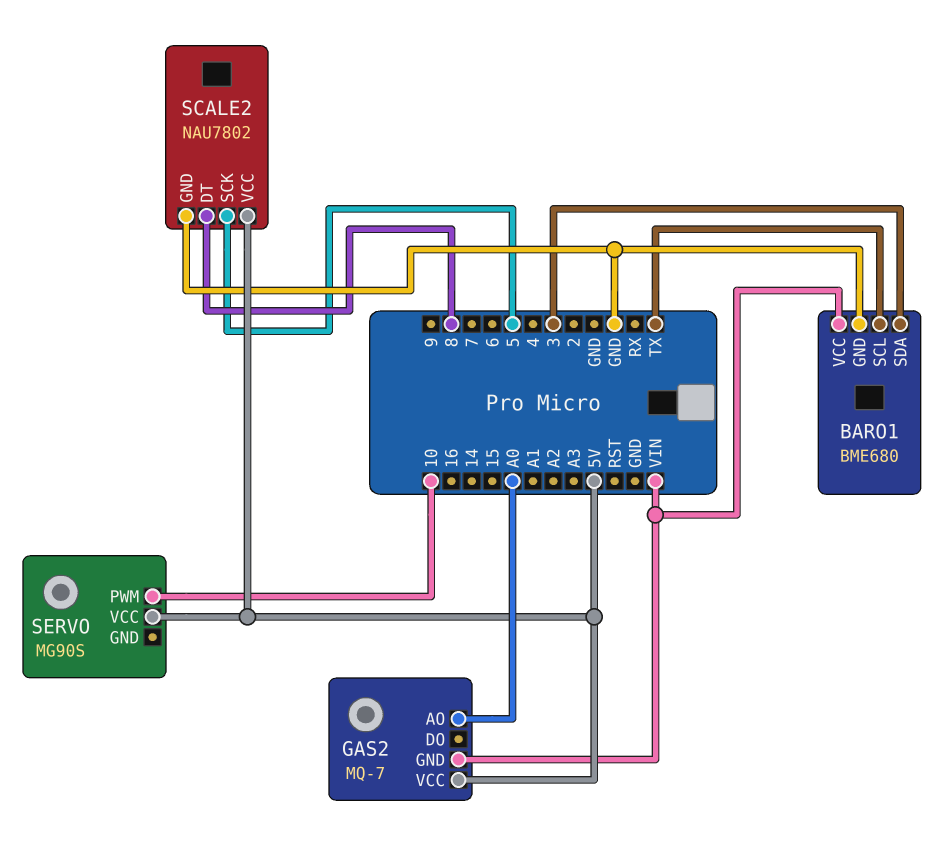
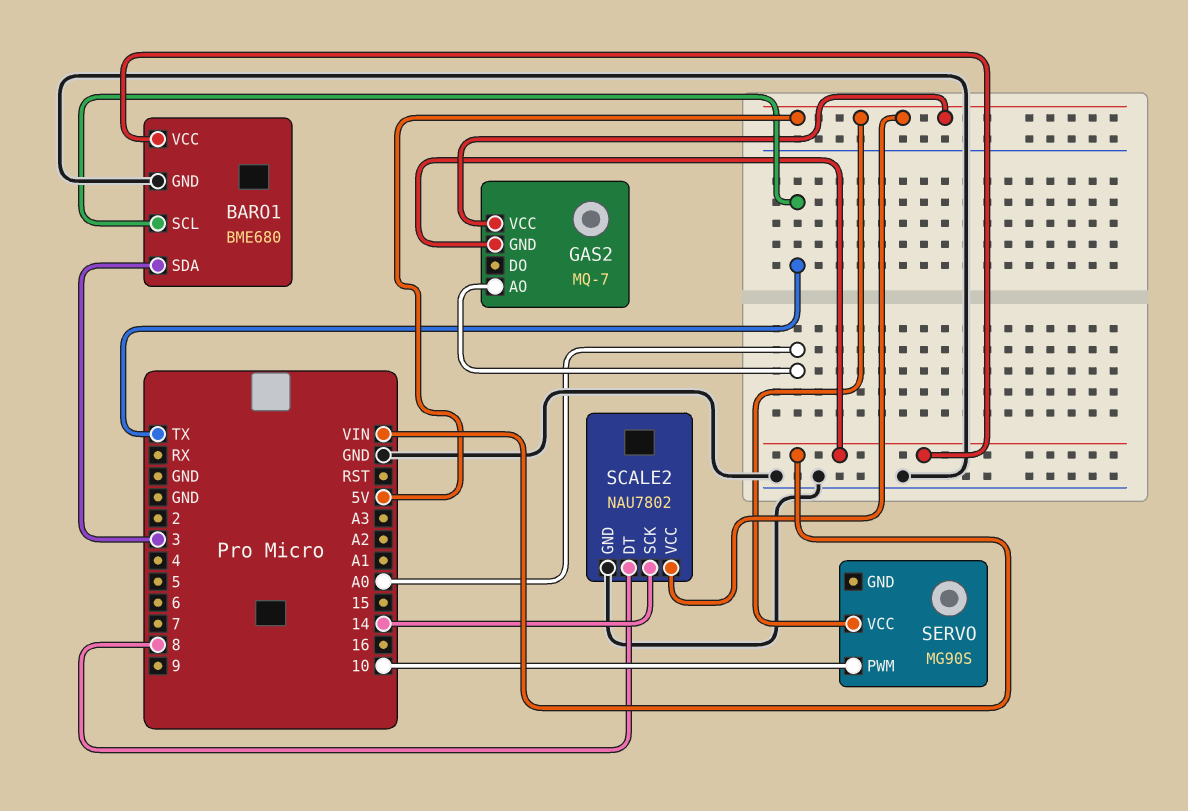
SCALE2 pin SCK: 5 -> 14

